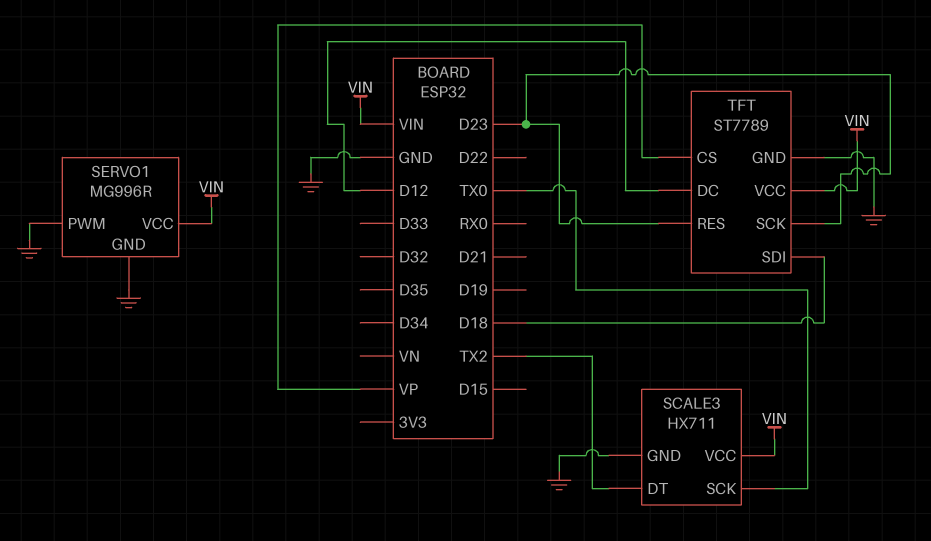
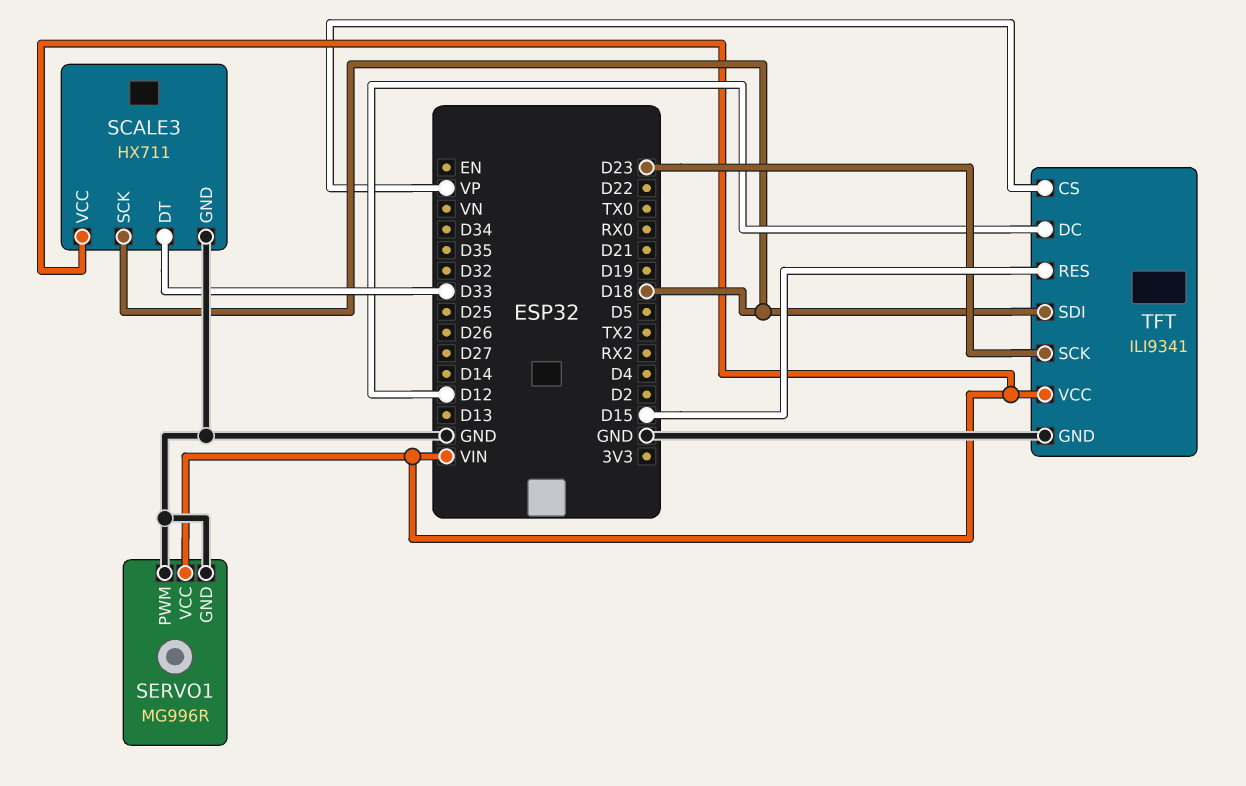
SCALE3 pin DT: TX2 -> D33
SCALE3 pin SCK: TX0 -> D18
TFT: ST7789 -> ILI9341
TFT pin RES: D23 -> D15

